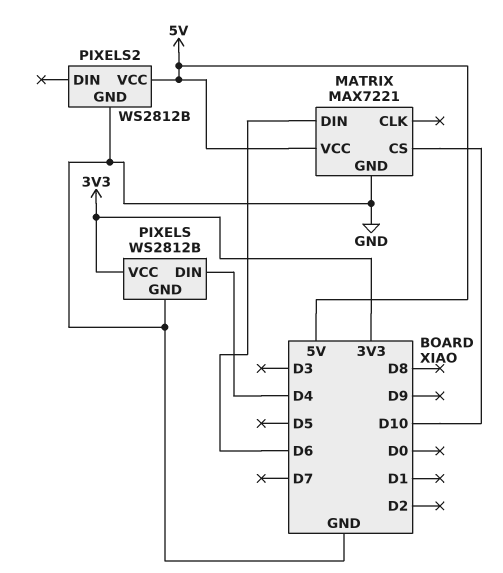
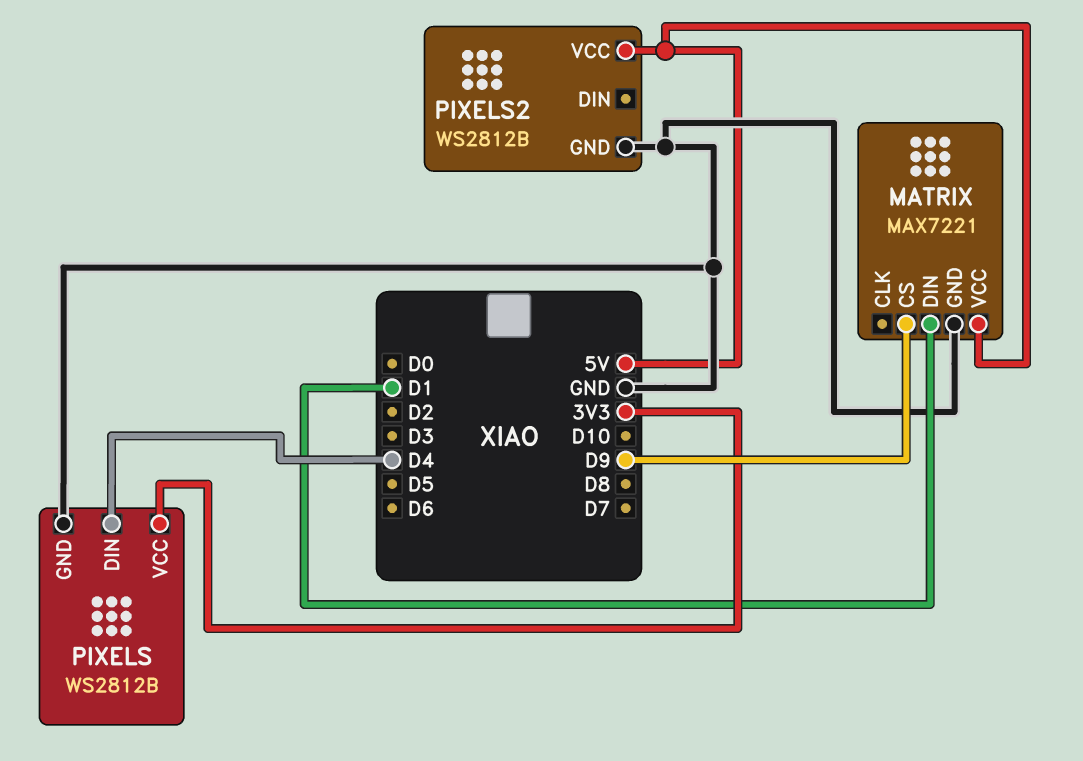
MATRIX pin CS: D10 -> D9
MATRIX pin DIN: D6 -> D1

